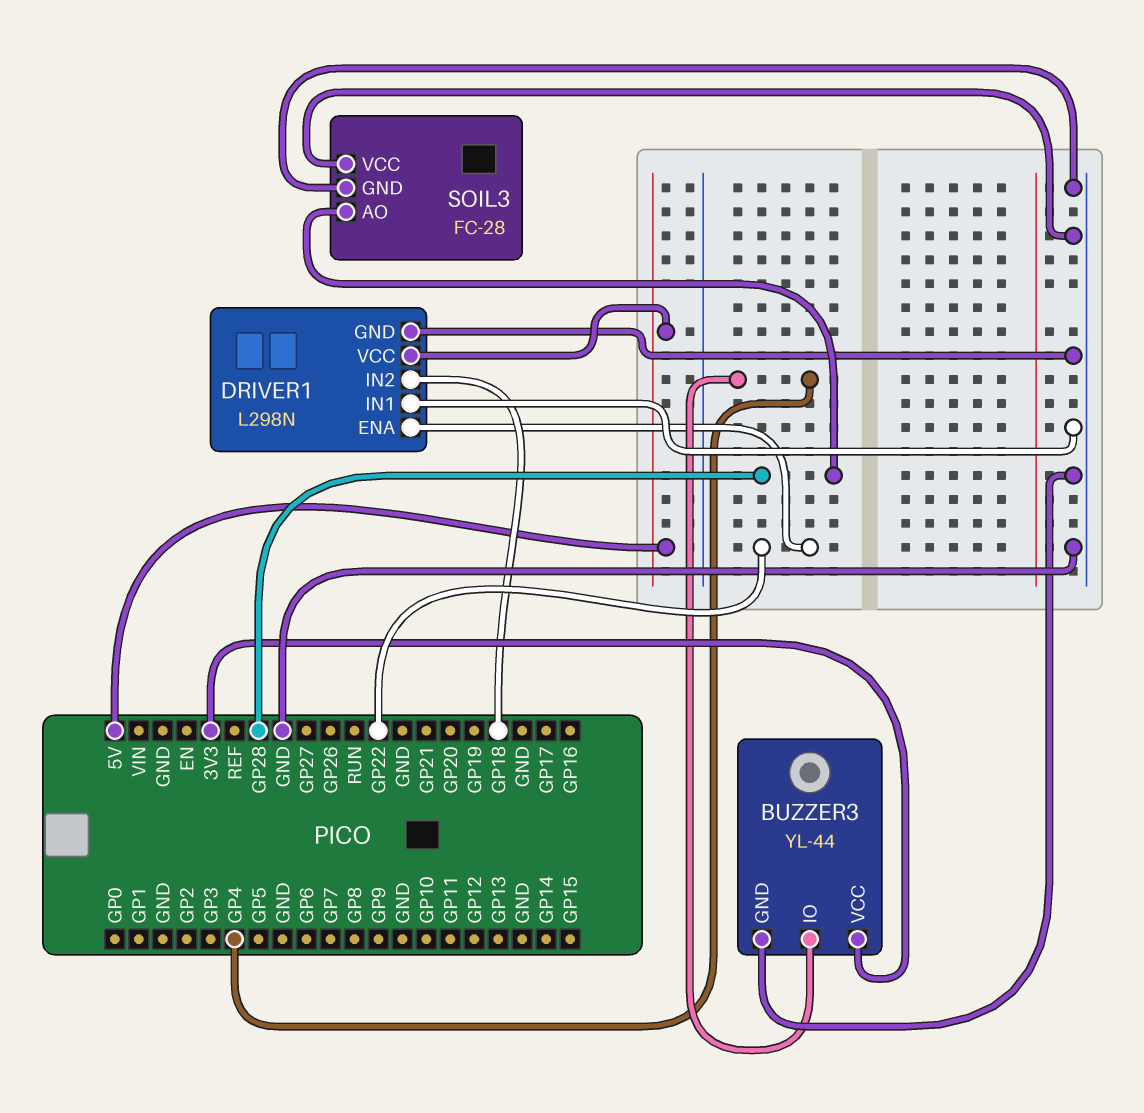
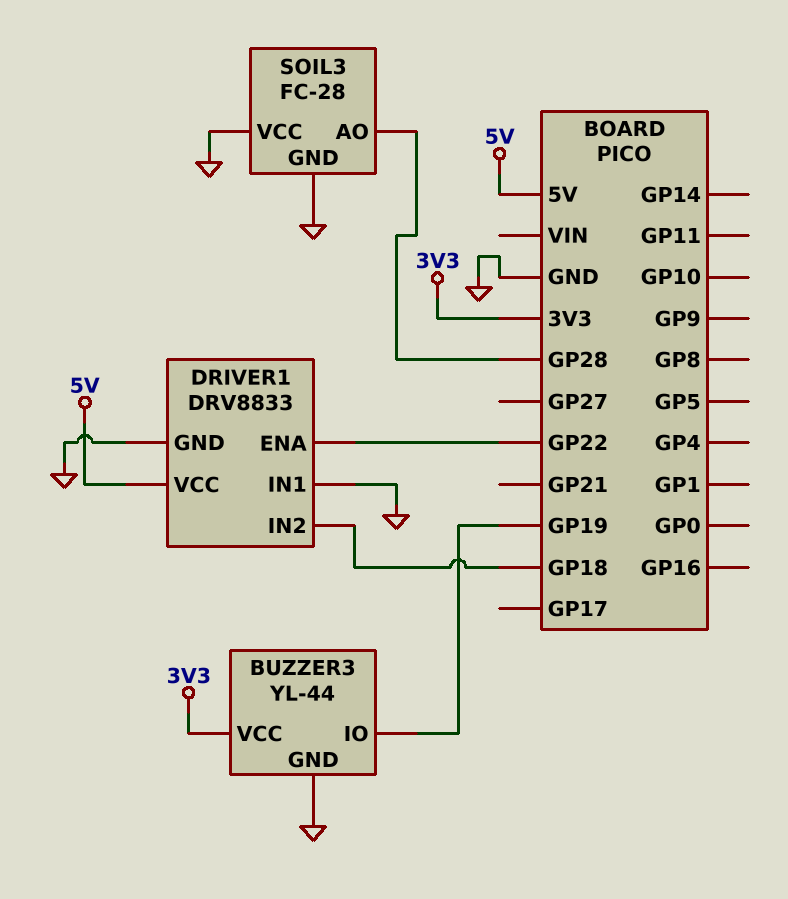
BUZZER3 pin IO: GP4 -> GP19
DRIVER1: L298N -> DRV8833

